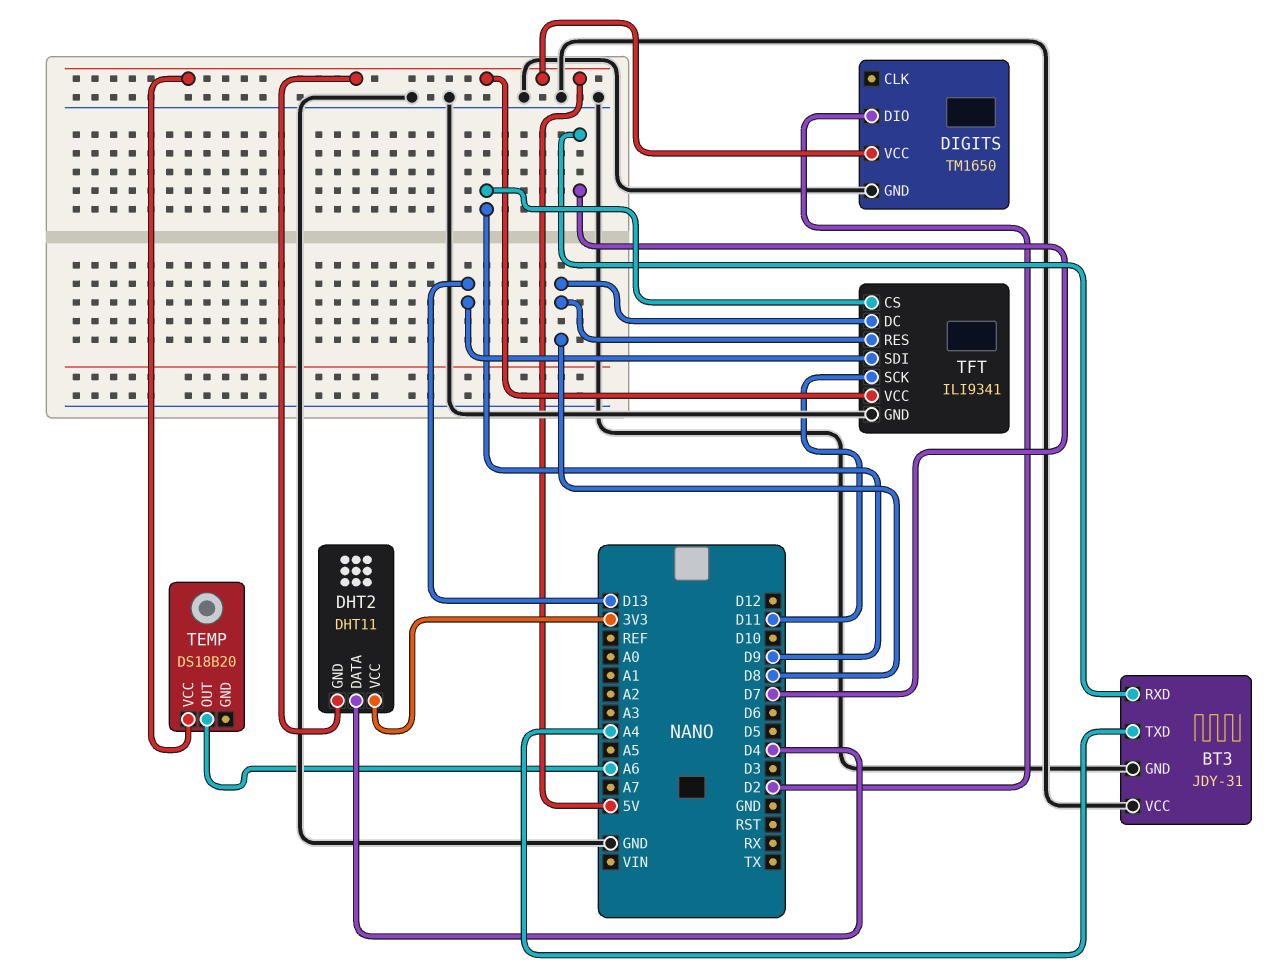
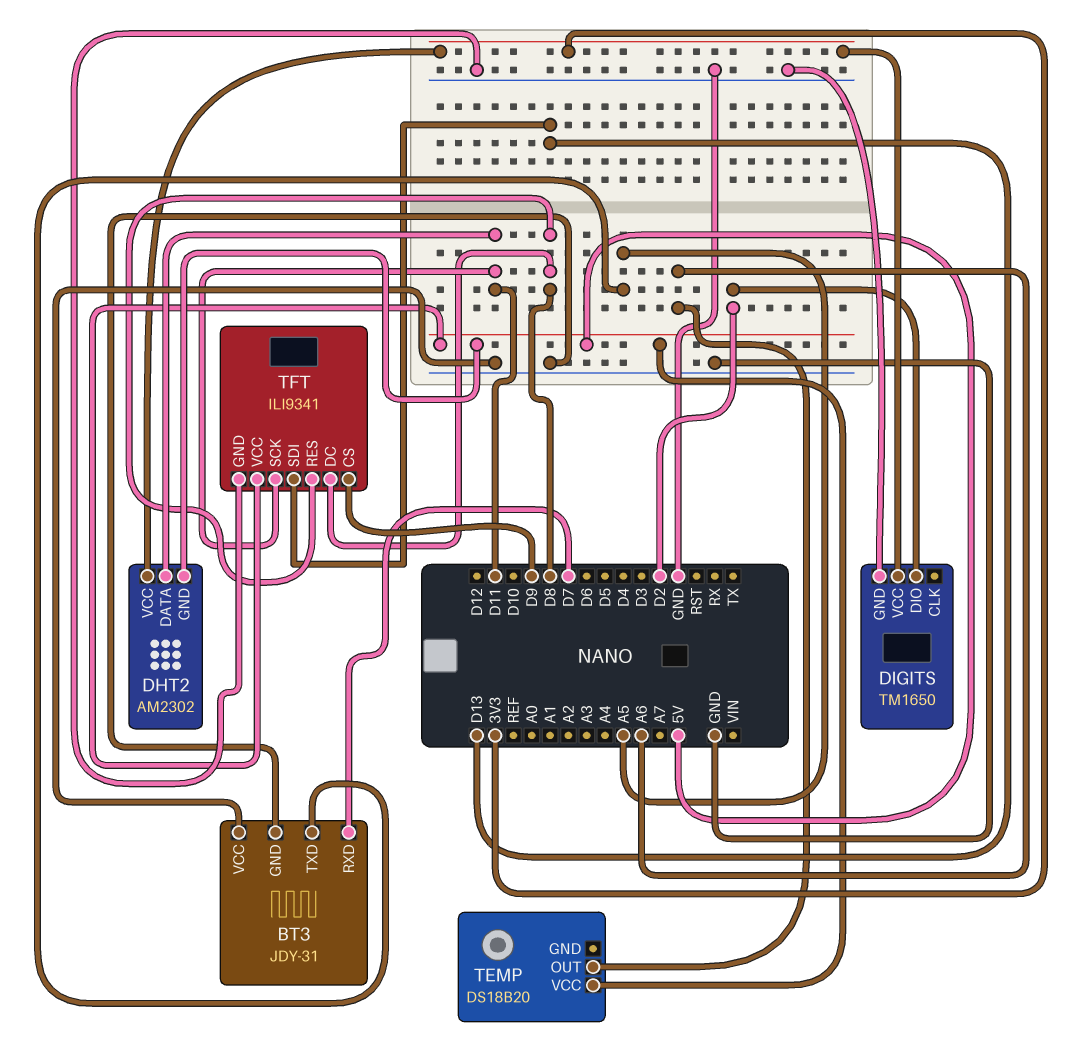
BT3 pin TXD: A4 -> A5
DHT2: DHT11 -> AM2302
DHT2 pin DATA: D4 -> D11
DIGITS pin VCC: 5V -> 3V3

